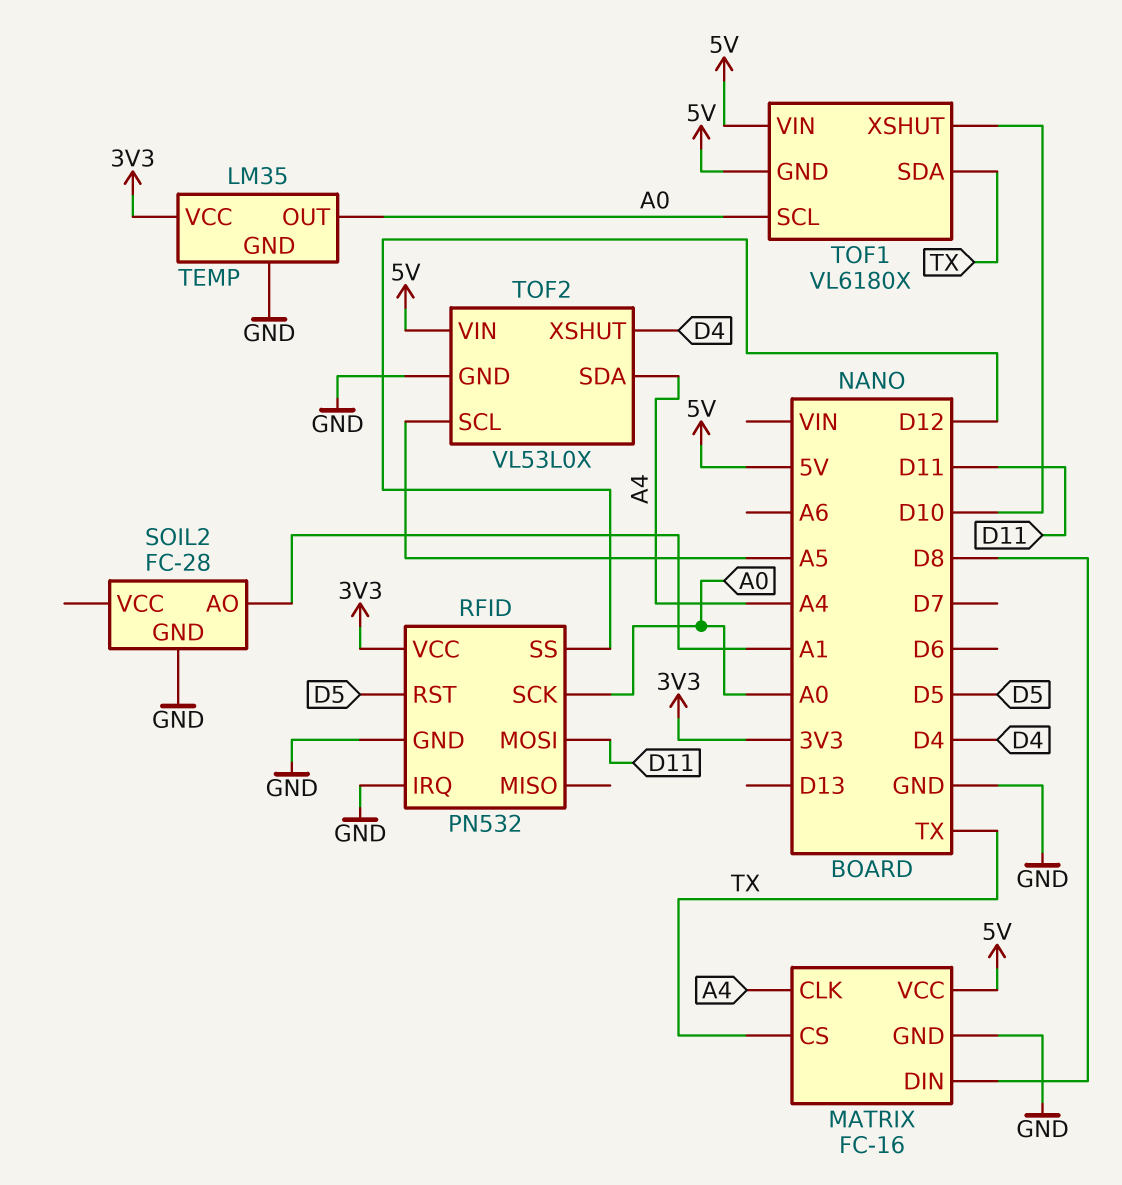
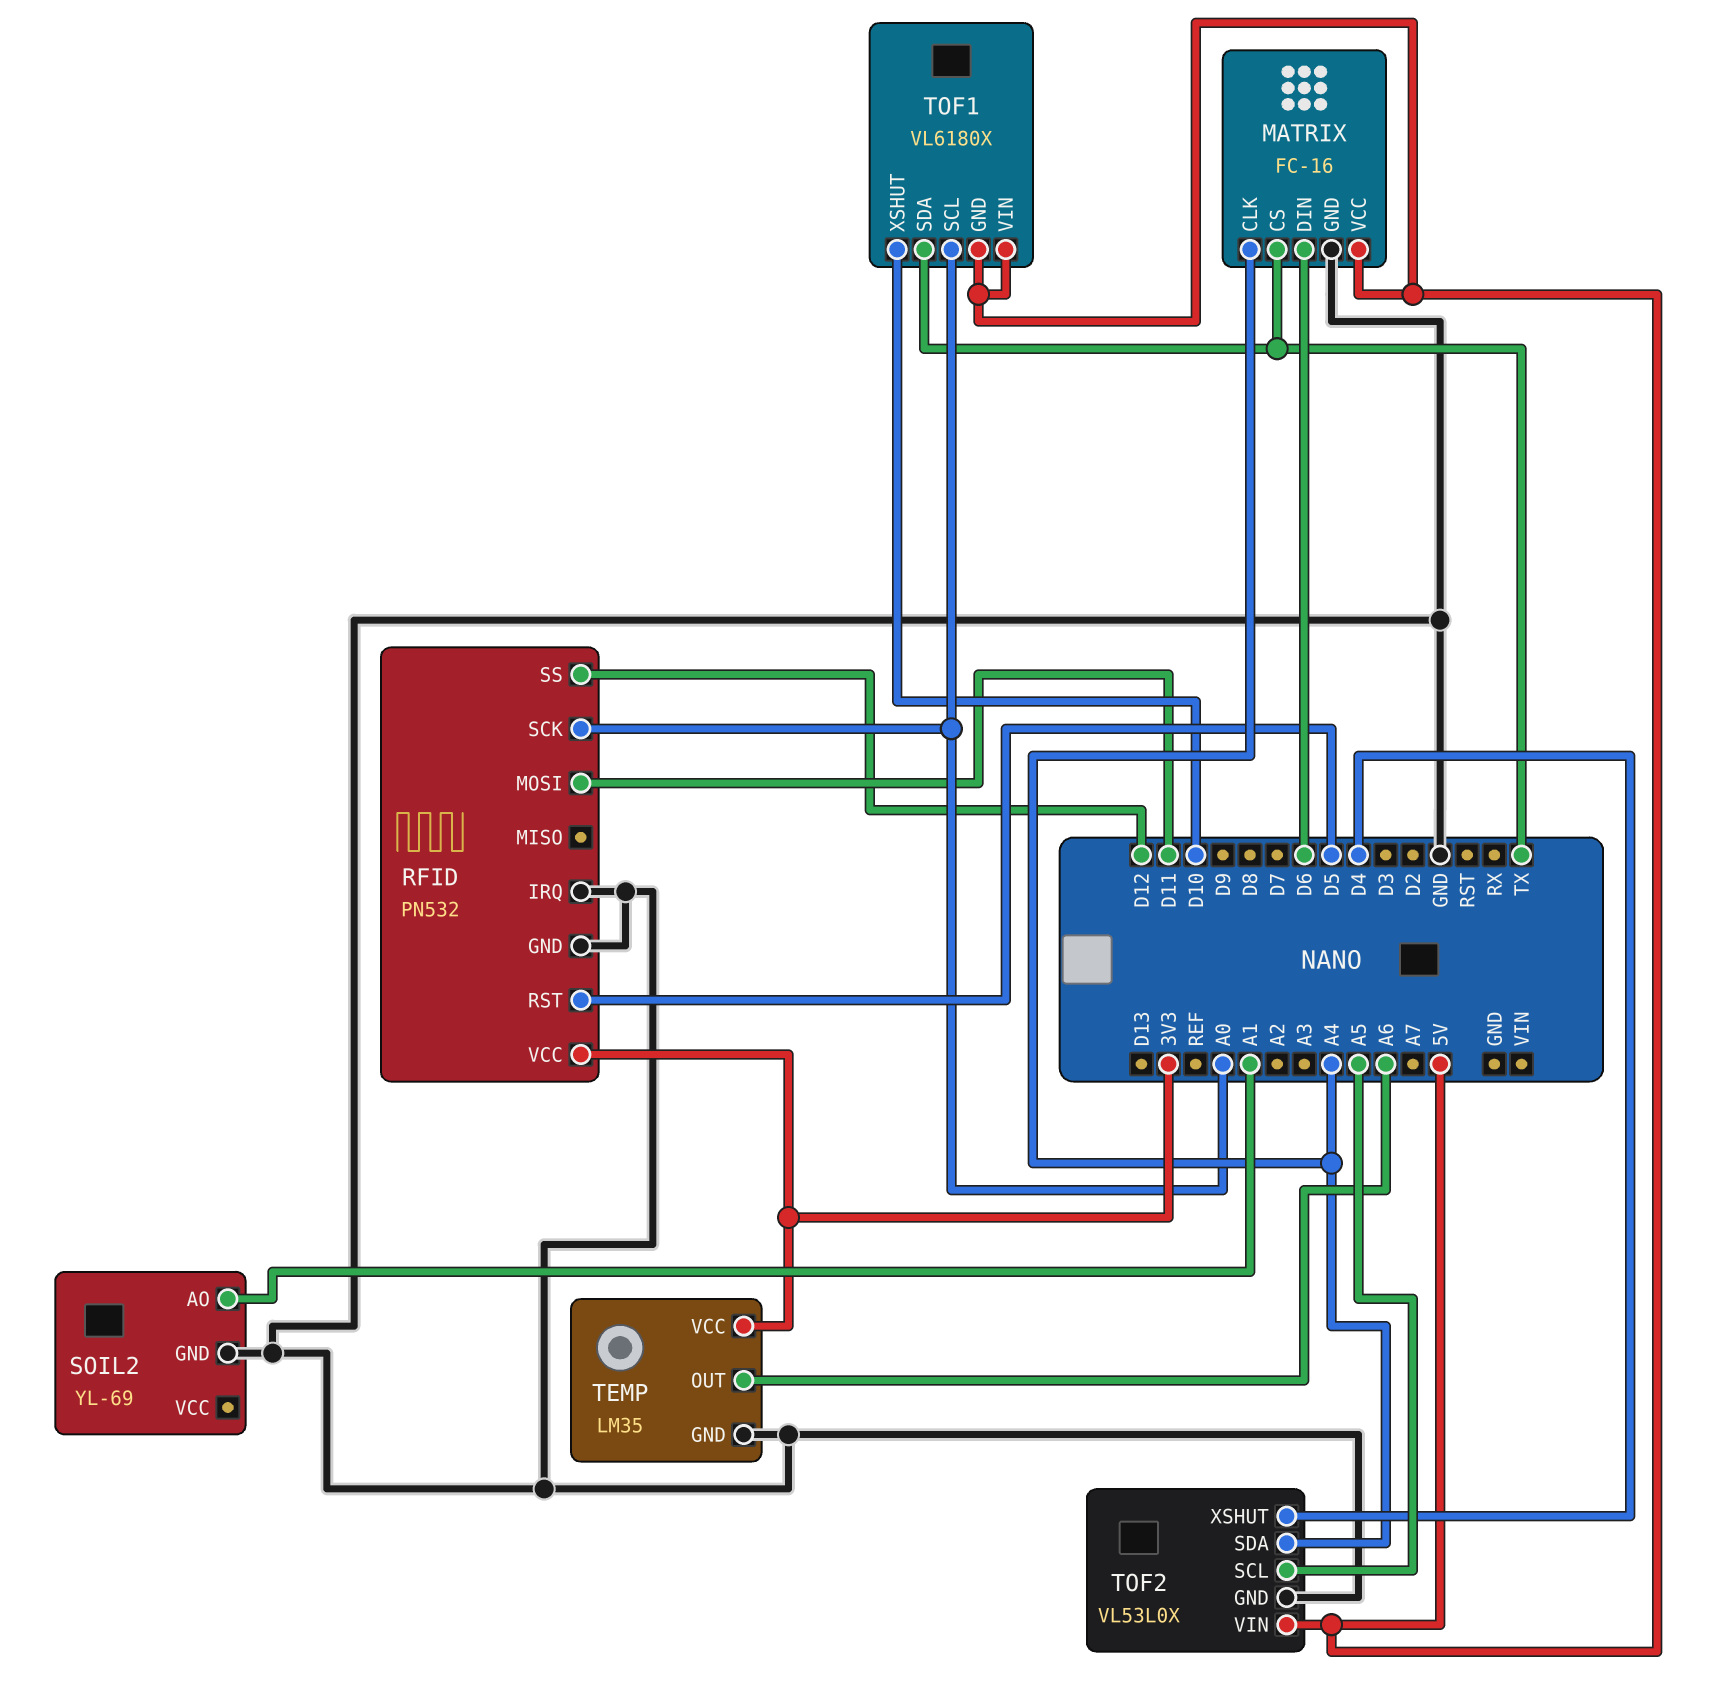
MATRIX pin DIN: D8 -> D6
SOIL2: FC-28 -> YL-69
TEMP pin OUT: A0 -> A6

